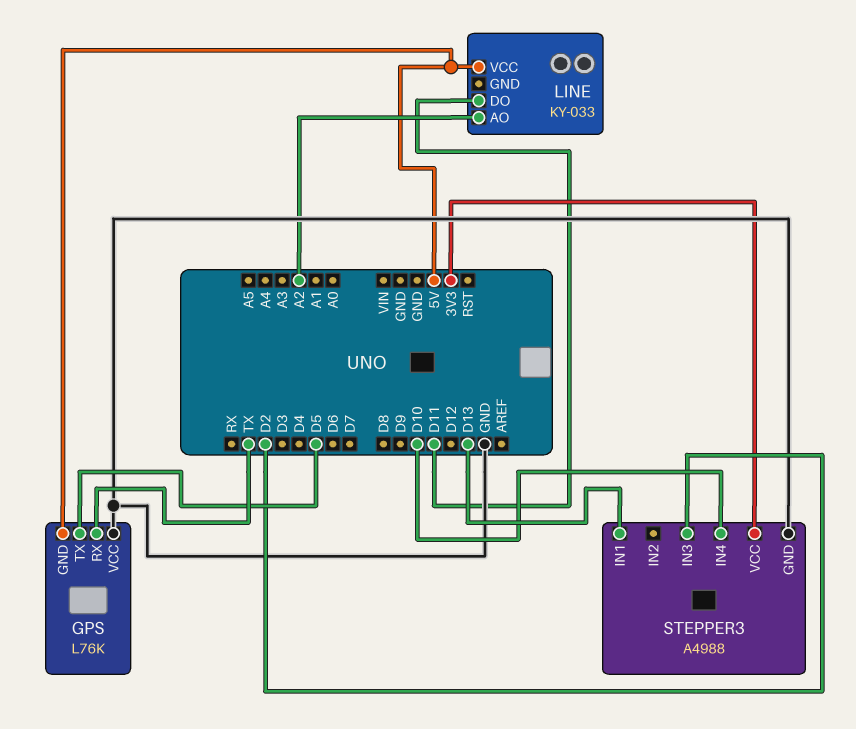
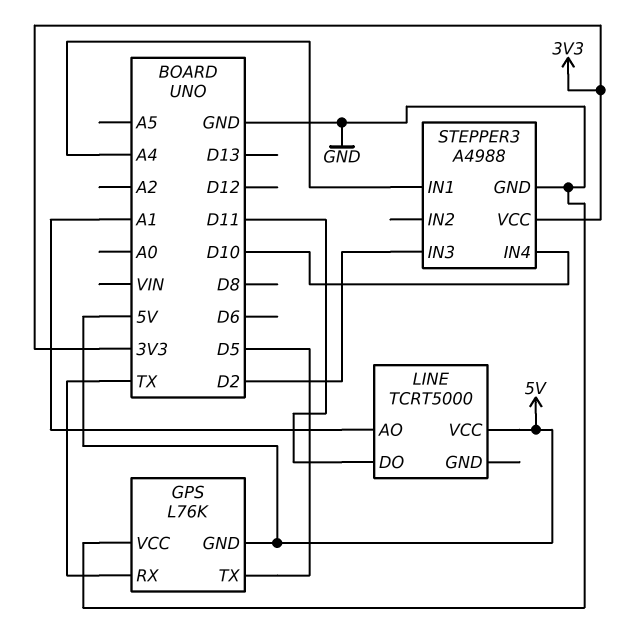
LINE: KY-033 -> TCRT5000
LINE pin AO: A2 -> A1
STEPPER3 pin IN1: D13 -> A4

